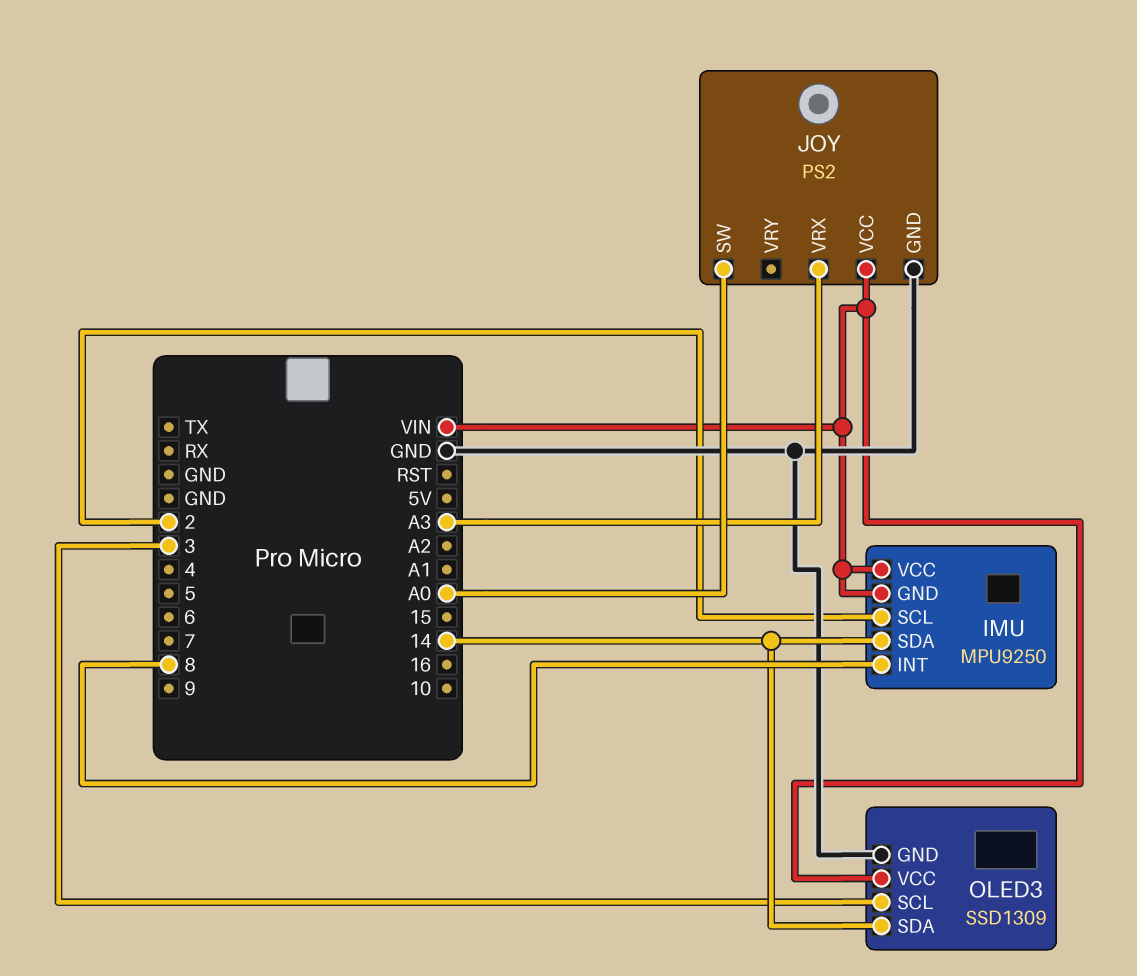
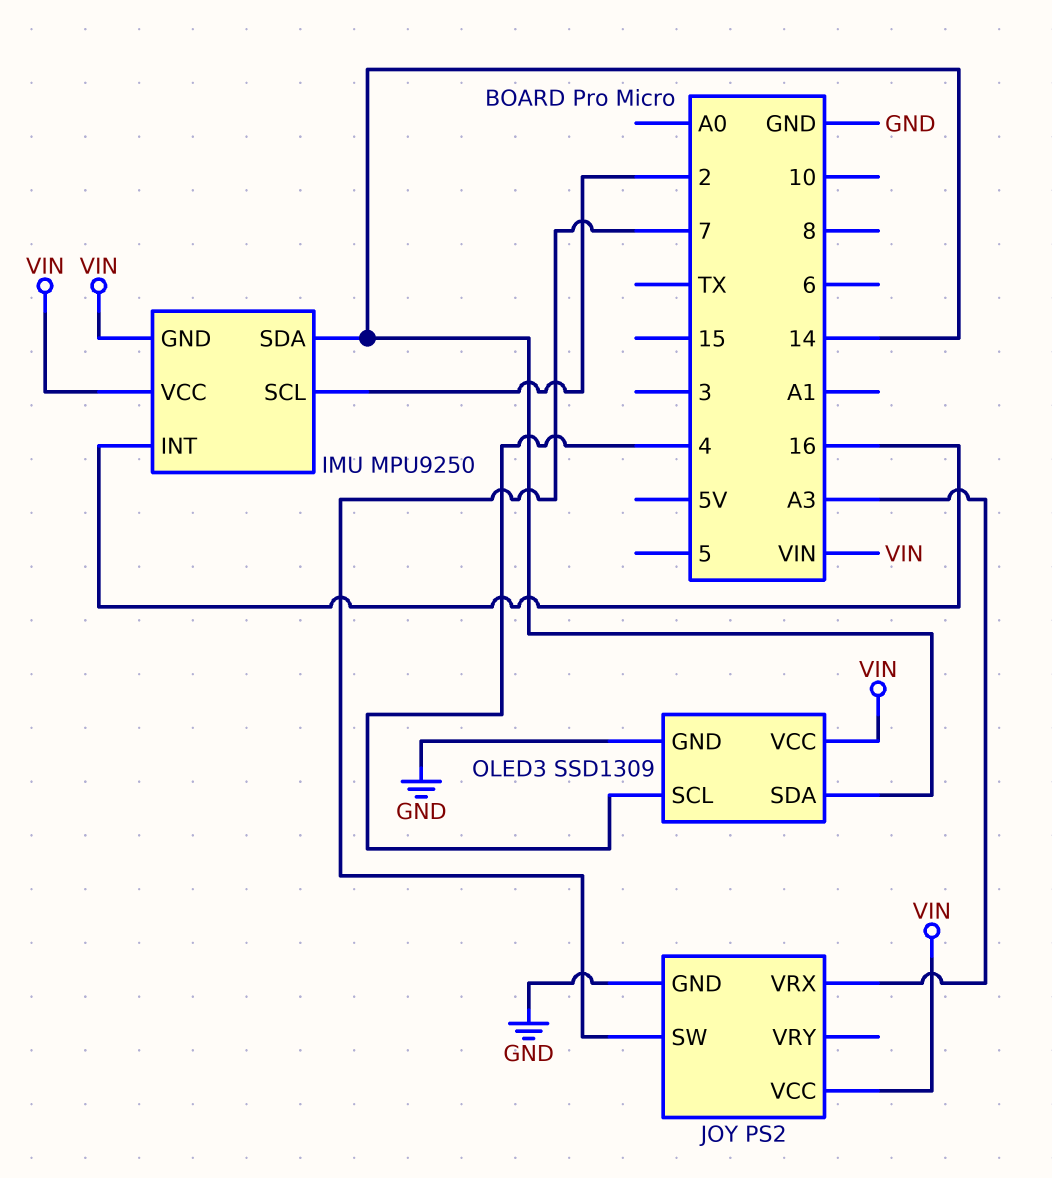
IMU pin INT: 8 -> 16
JOY pin SW: A0 -> 7
OLED3 pin SCL: 3 -> 4

